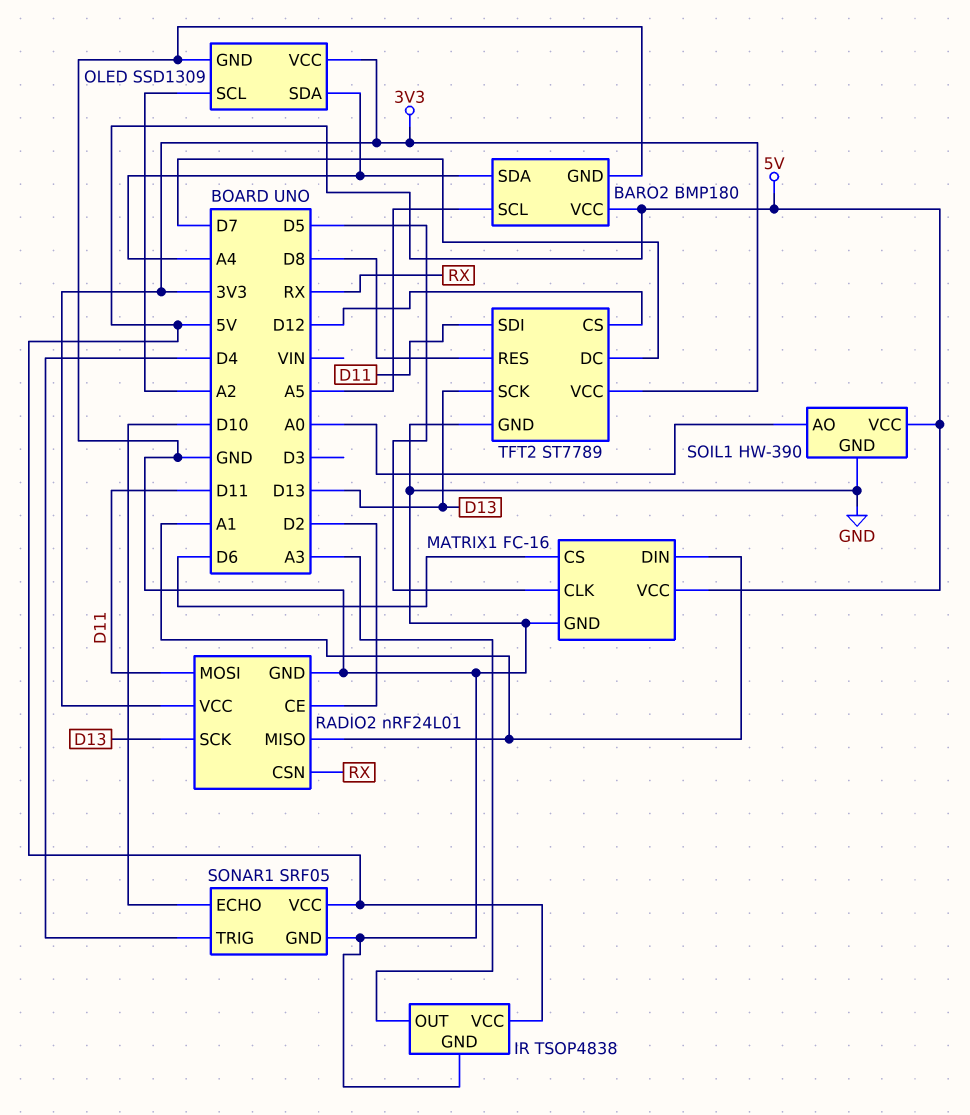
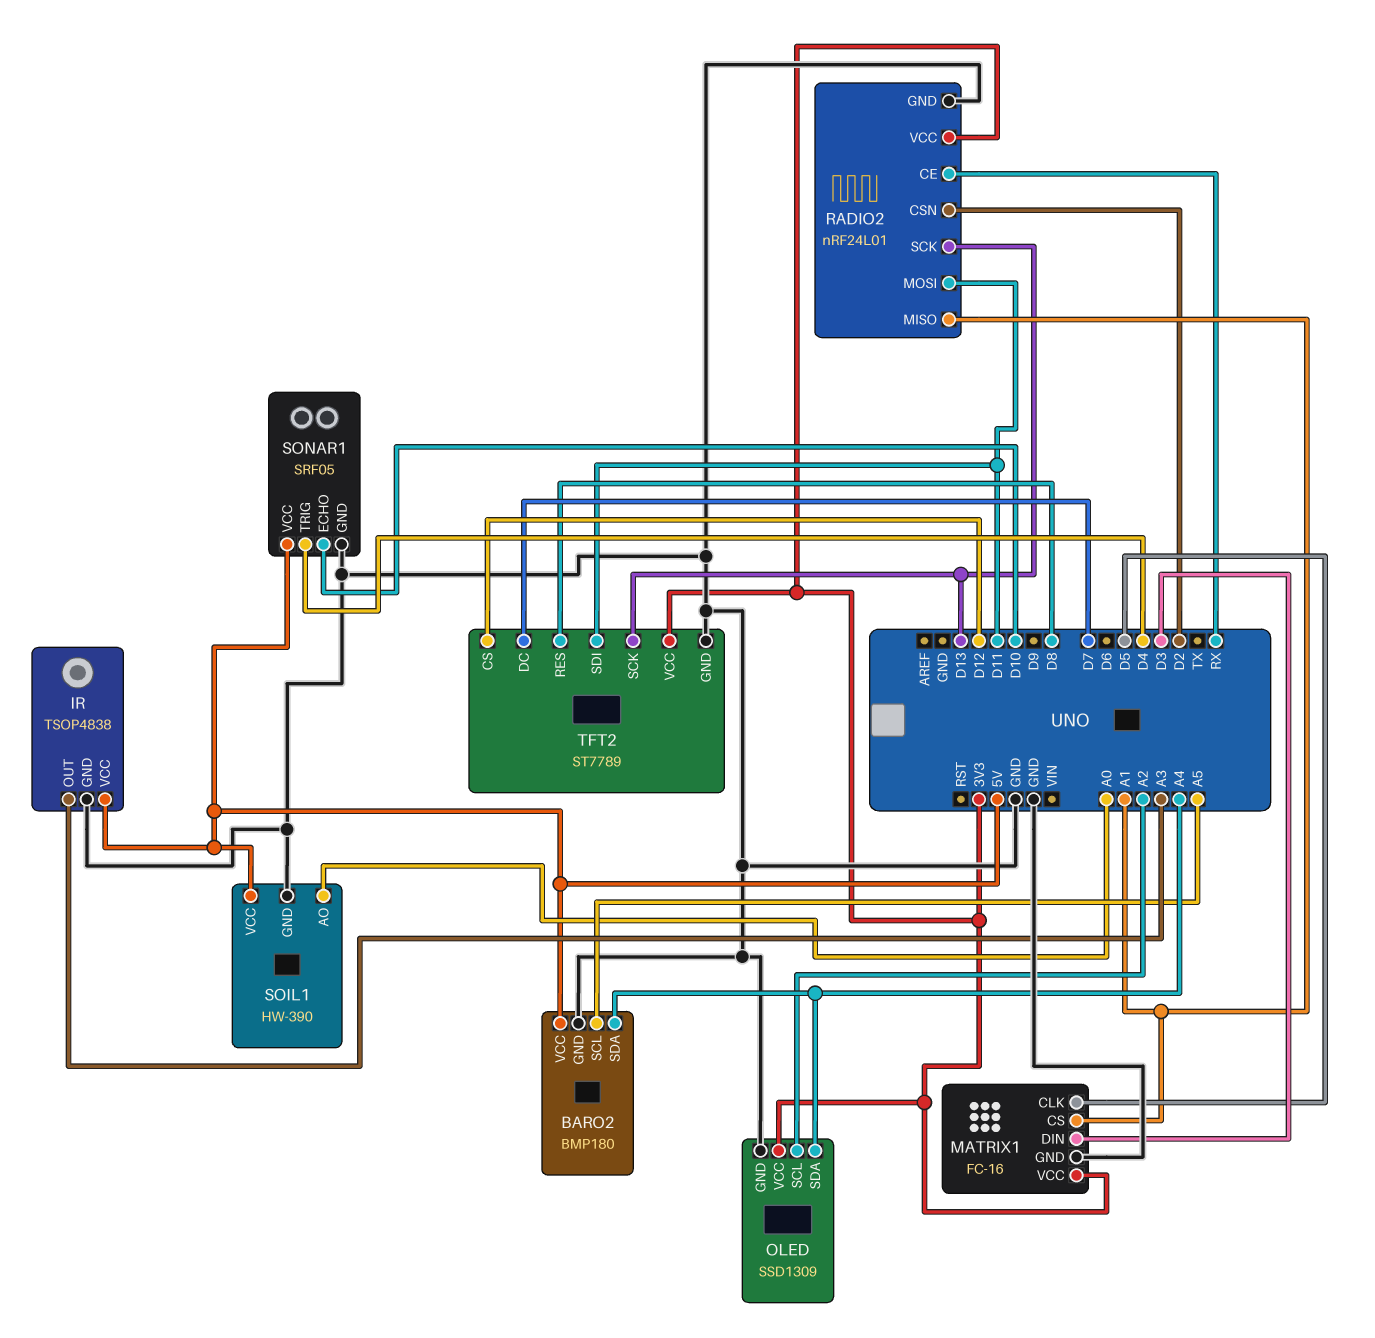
MATRIX1 pin CS: D6 -> A1
MATRIX1 pin DIN: A1 -> D3
MATRIX1 pin VCC: 5V -> 3V3
RADIO2 pin CE: D2 -> RX
RADIO2 pin CSN: RX -> D2

